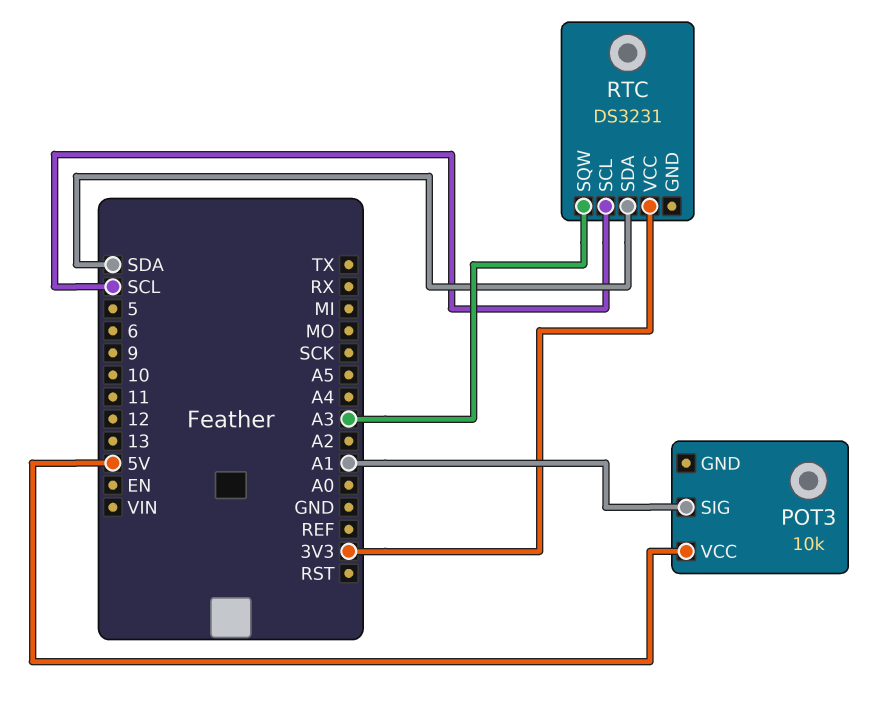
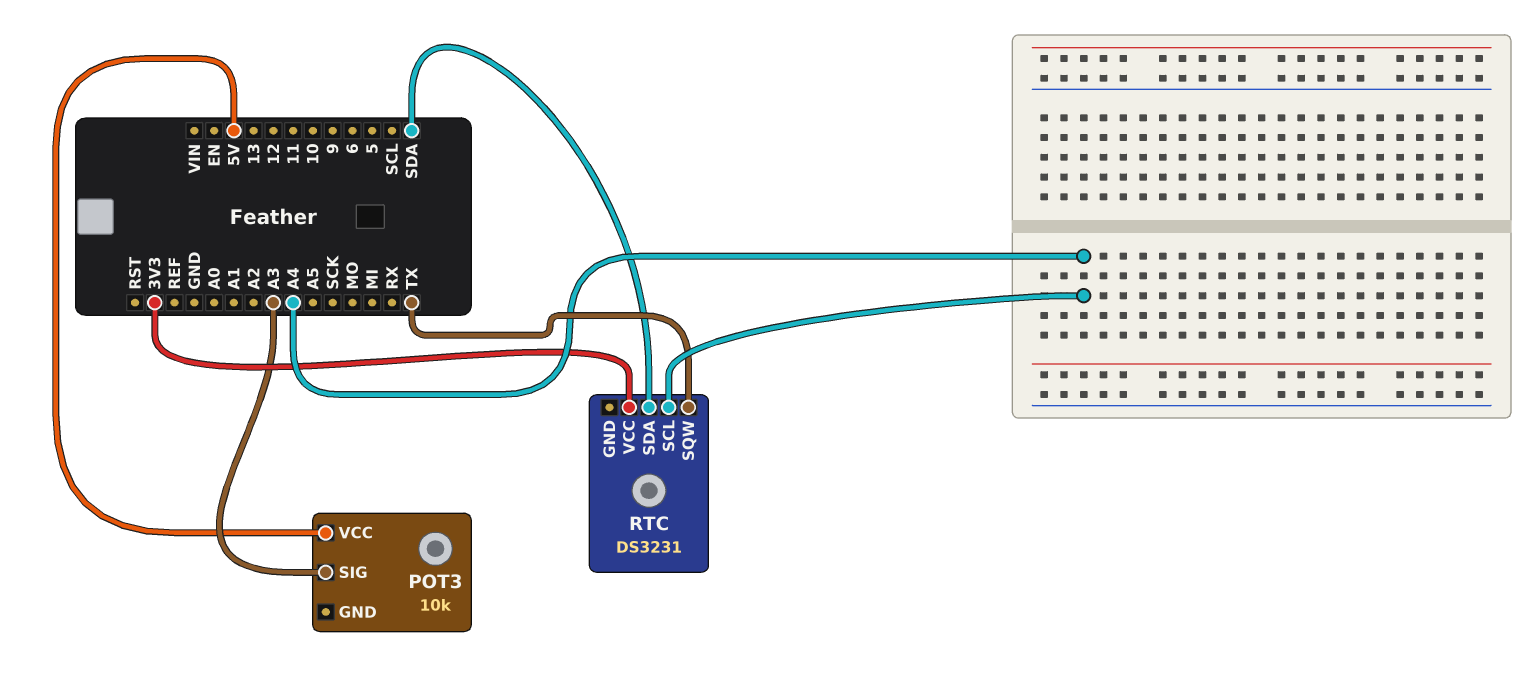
POT3 pin SIG: A1 -> A3
RTC pin SCL: SCL -> A4
RTC pin SQW: A3 -> TX

